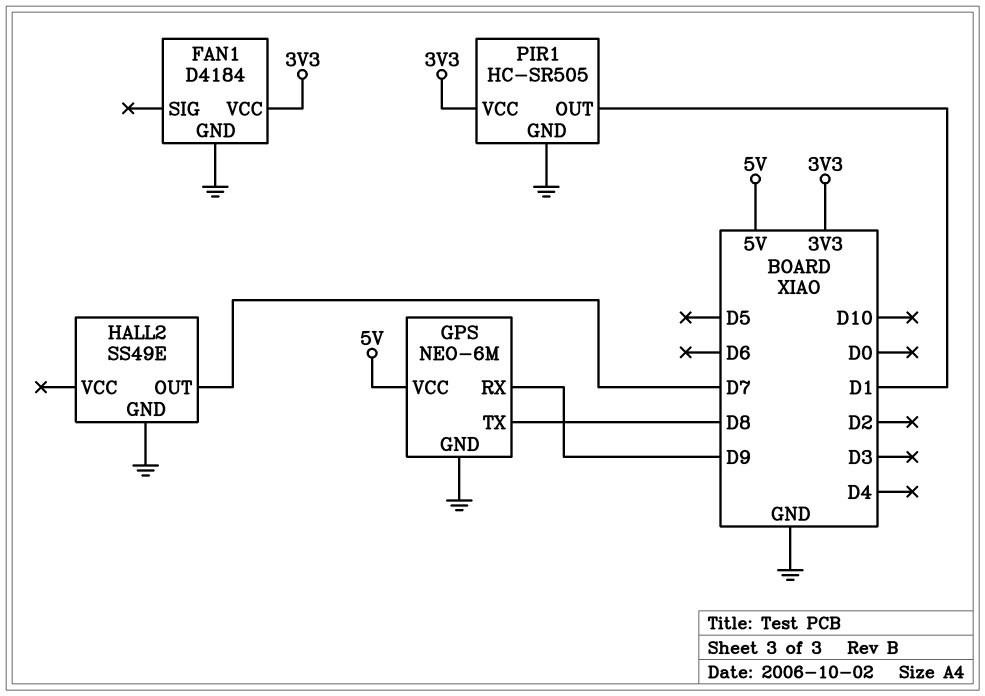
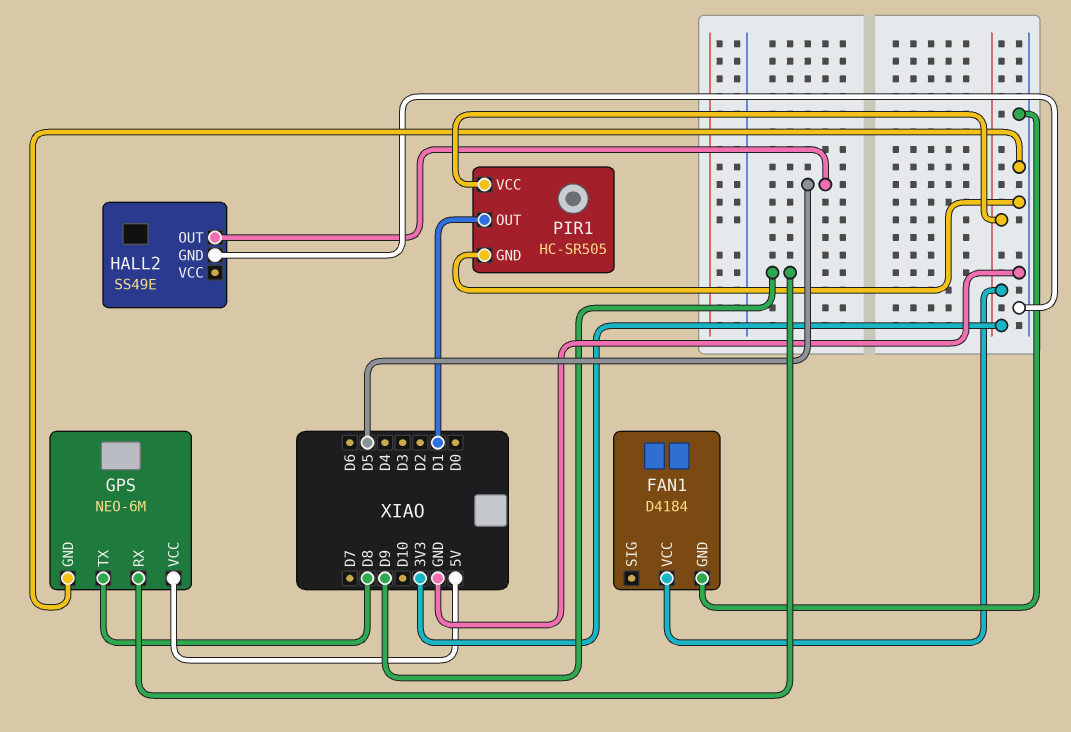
HALL2 pin OUT: D7 -> D5

